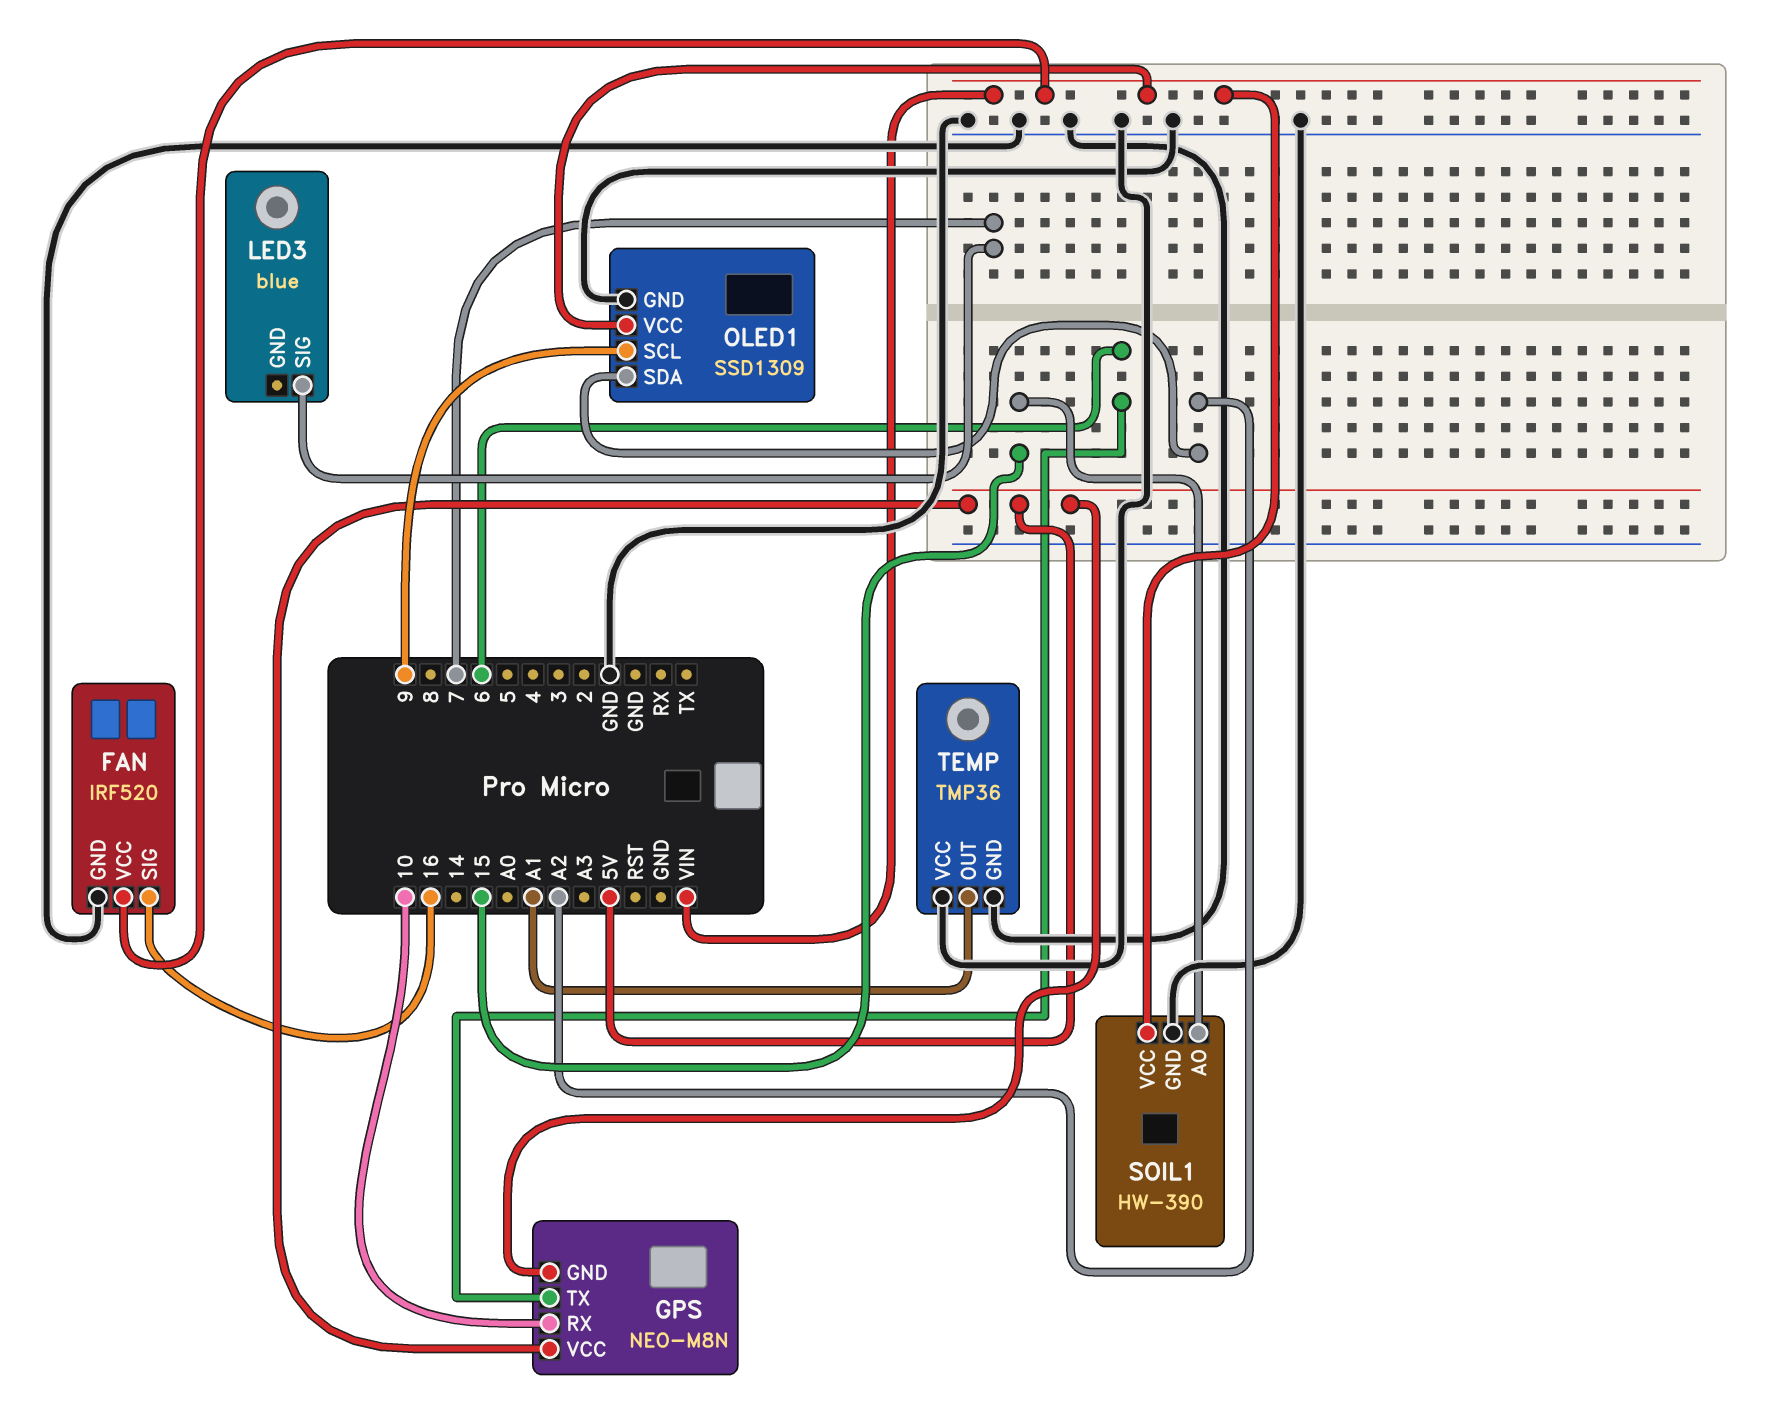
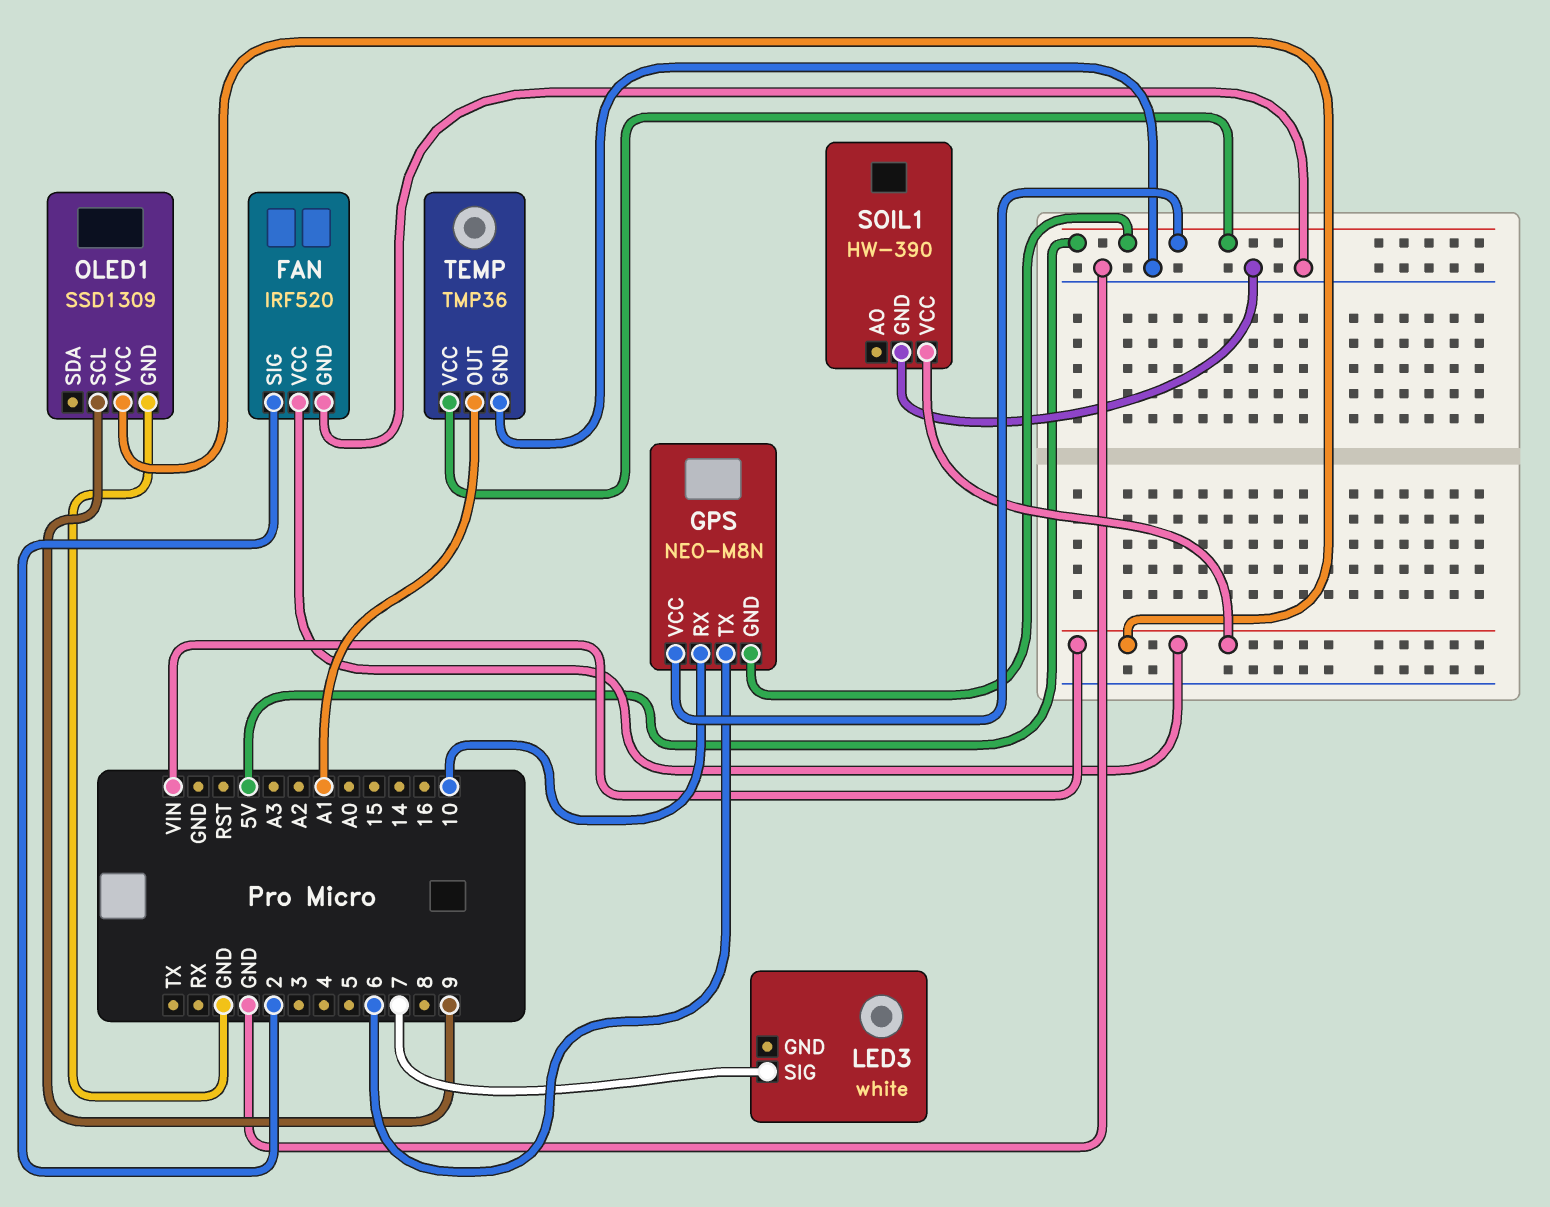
FAN pin SIG: 16 -> 2
LED3: blue -> white
OLED1 pin SDA: A2 -> none
SOIL1 pin AO: 15 -> none
TEMP pin VCC: GND -> 5V

